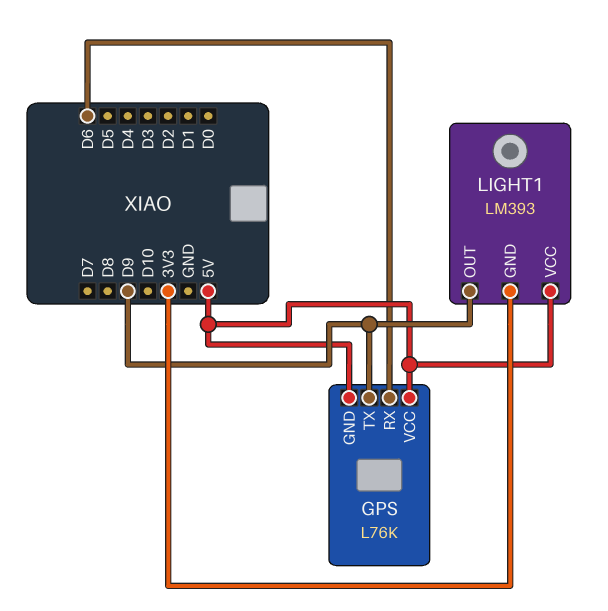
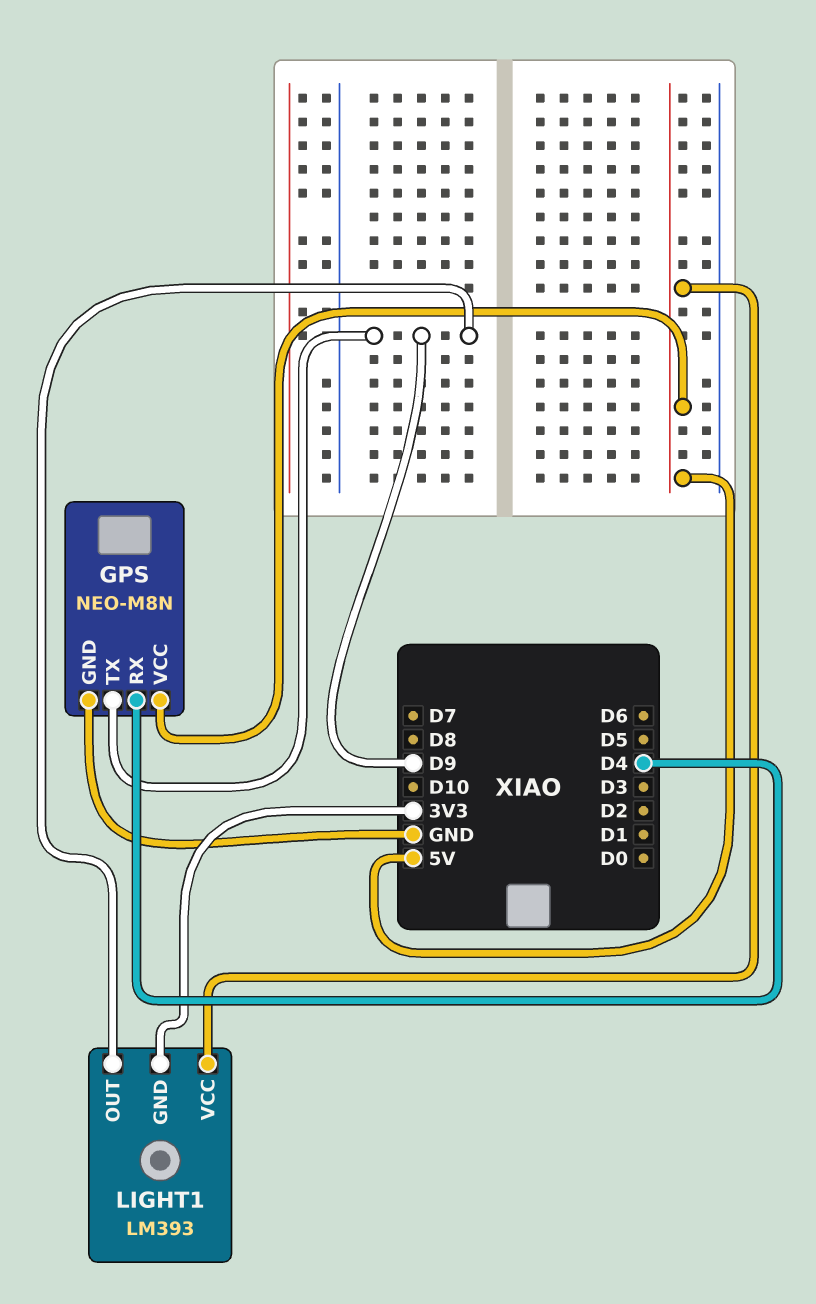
GPS: L76K -> NEO-M8N
GPS pin GND: 5V -> GND
GPS pin RX: D6 -> D4

